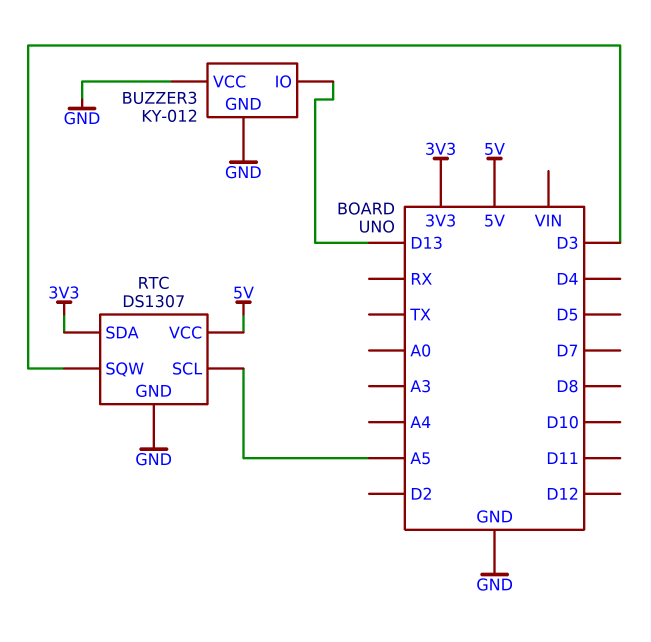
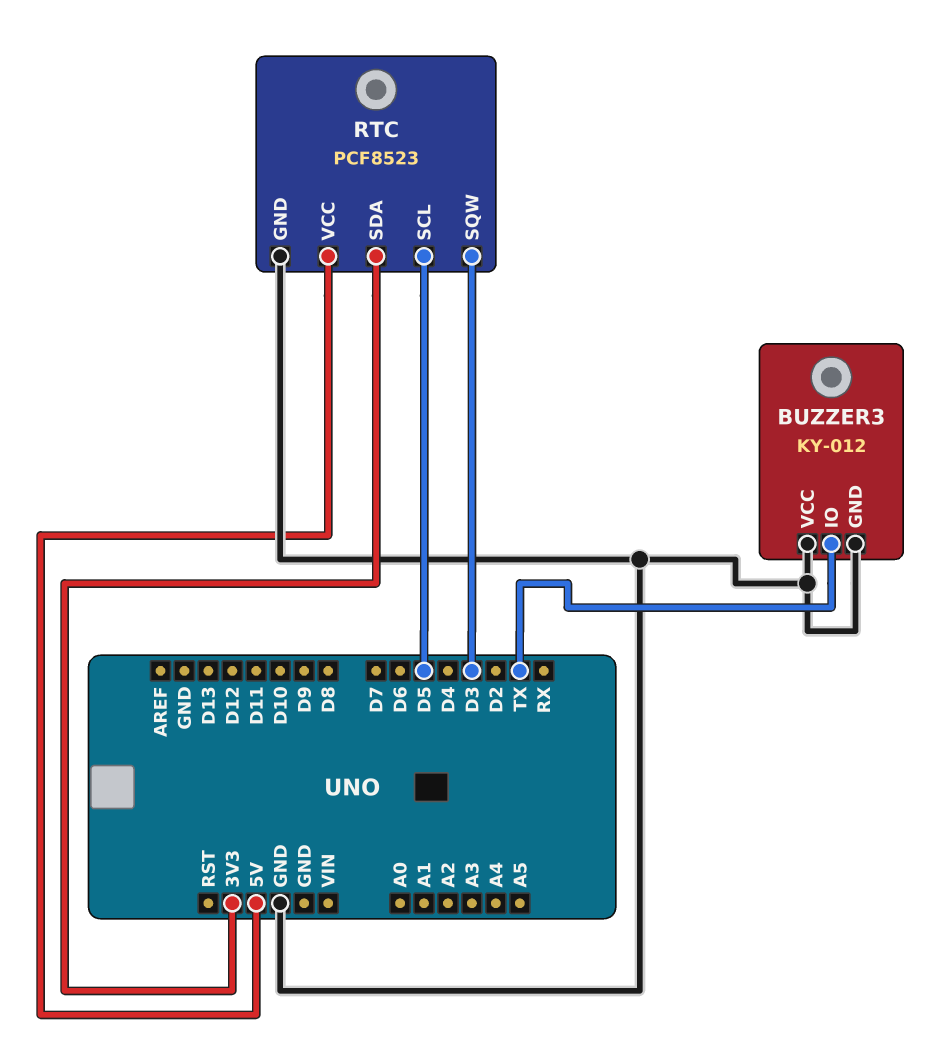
BUZZER3 pin IO: D13 -> TX
RTC: DS1307 -> PCF8523
RTC pin SCL: A5 -> D5

